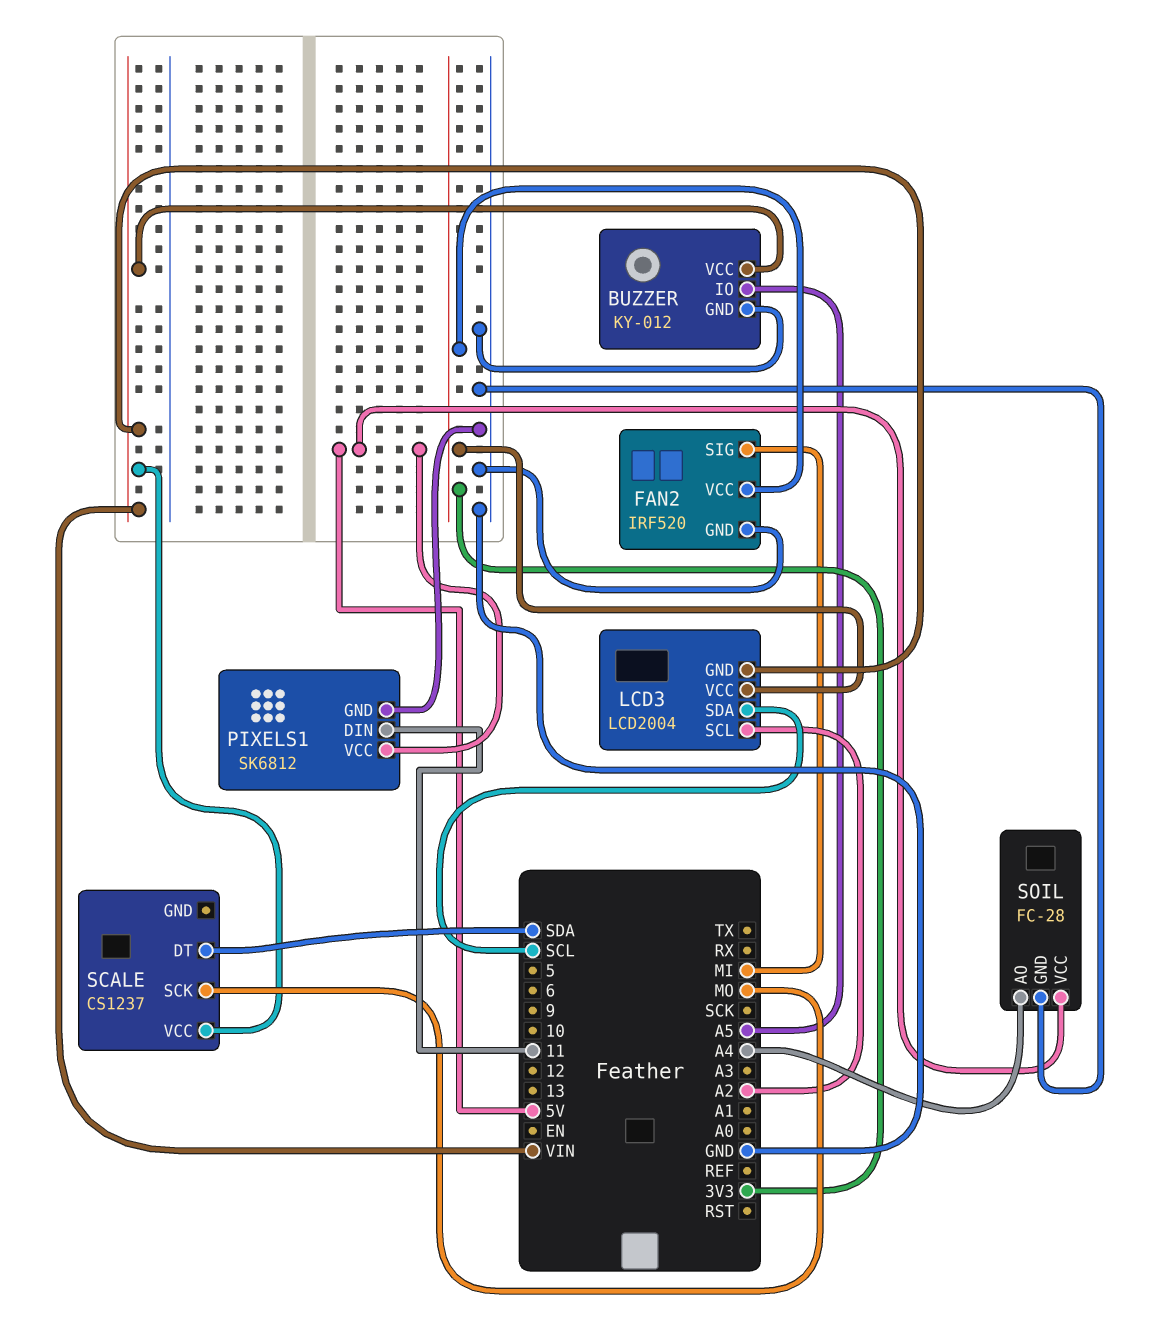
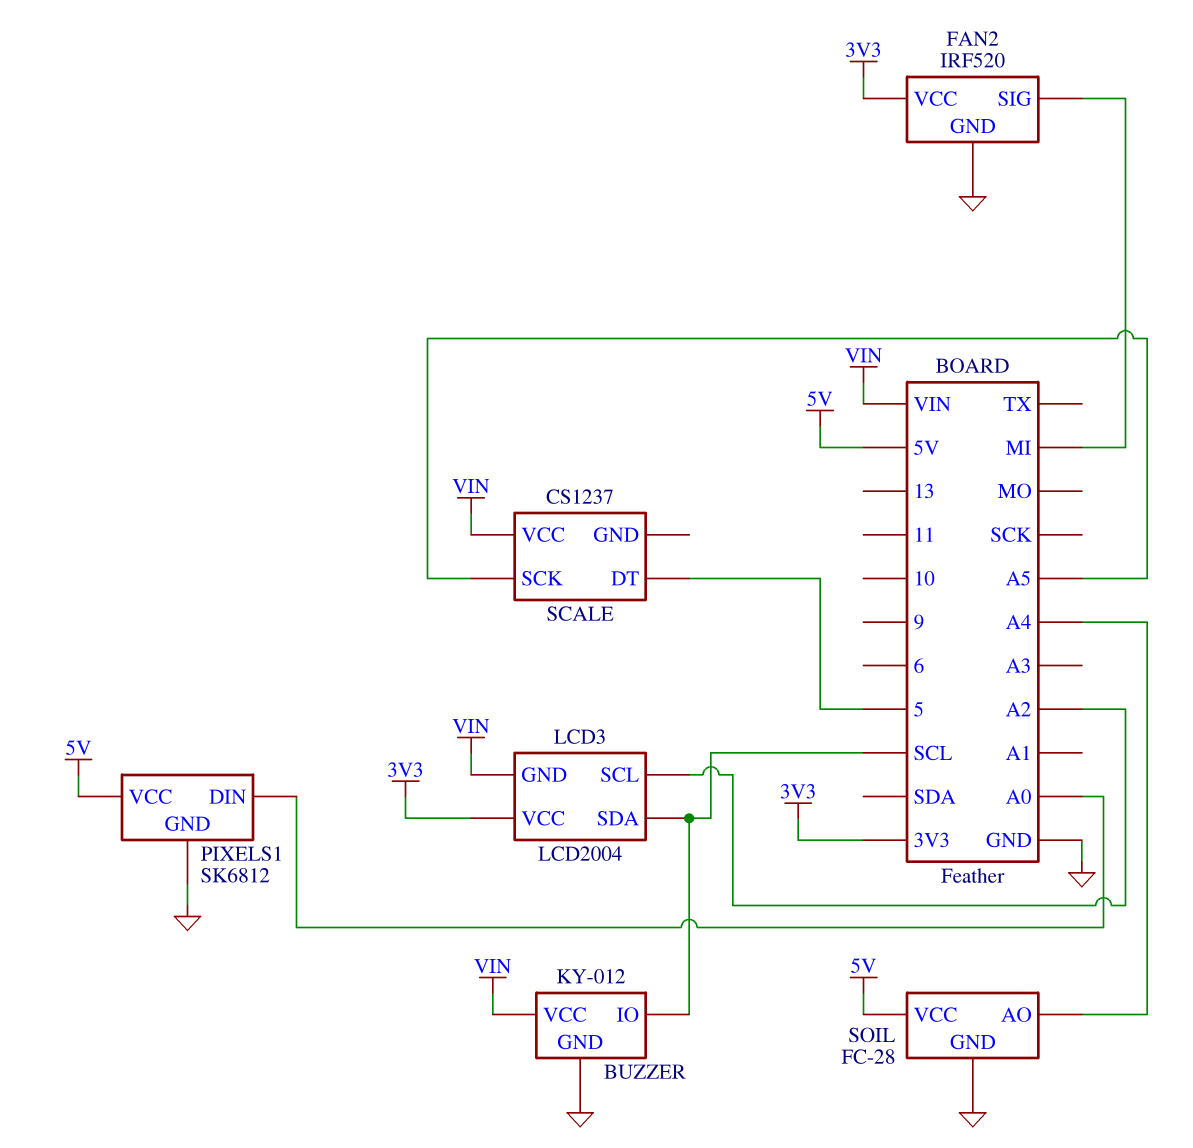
BUZZER pin IO: A5 -> SCL
PIXELS1 pin DIN: 11 -> A0
SCALE pin DT: SDA -> 5
SCALE pin SCK: MO -> A5

